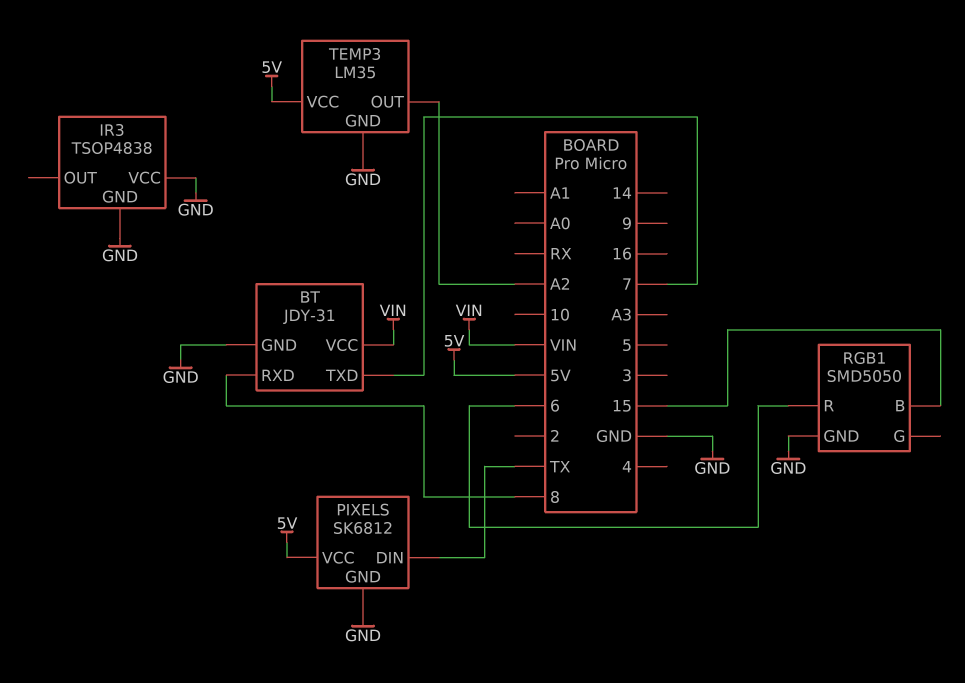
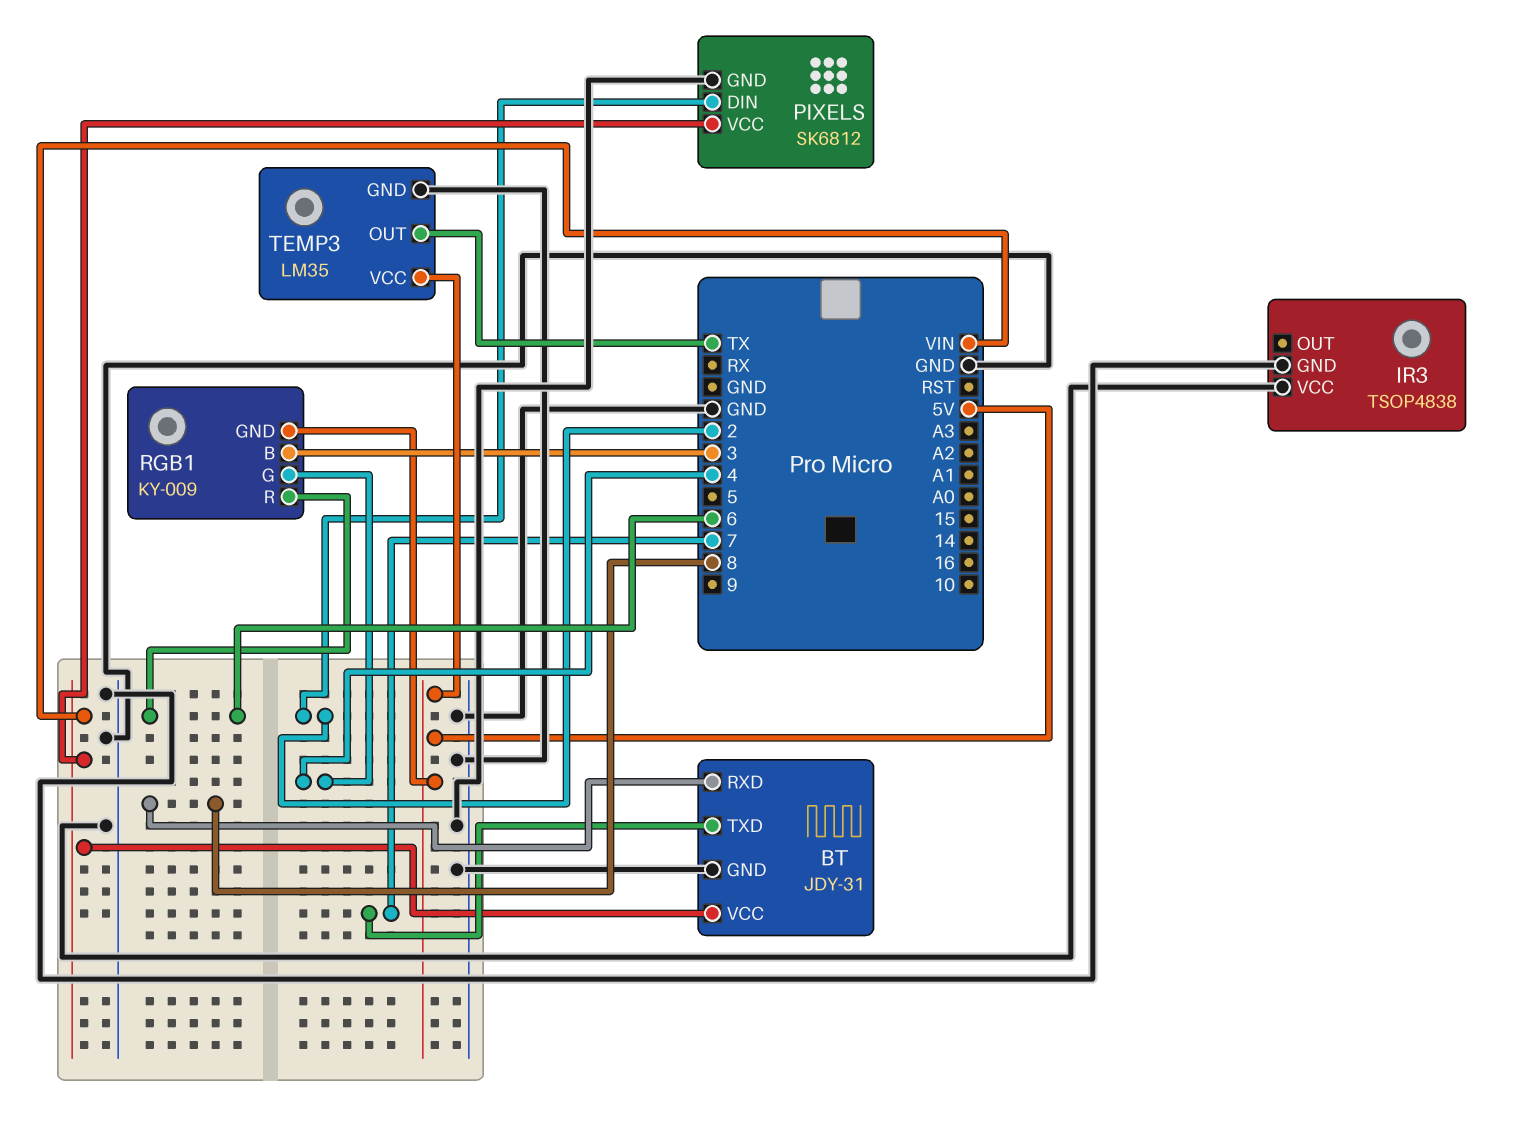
PIXELS pin DIN: TX -> 2
PIXELS pin VCC: 5V -> VIN
RGB1: SMD5050 -> KY-009
RGB1 pin B: 15 -> 3
RGB1 pin G: none -> 4
RGB1 pin GND: GND -> 5V
TEMP3 pin OUT: A2 -> TX

